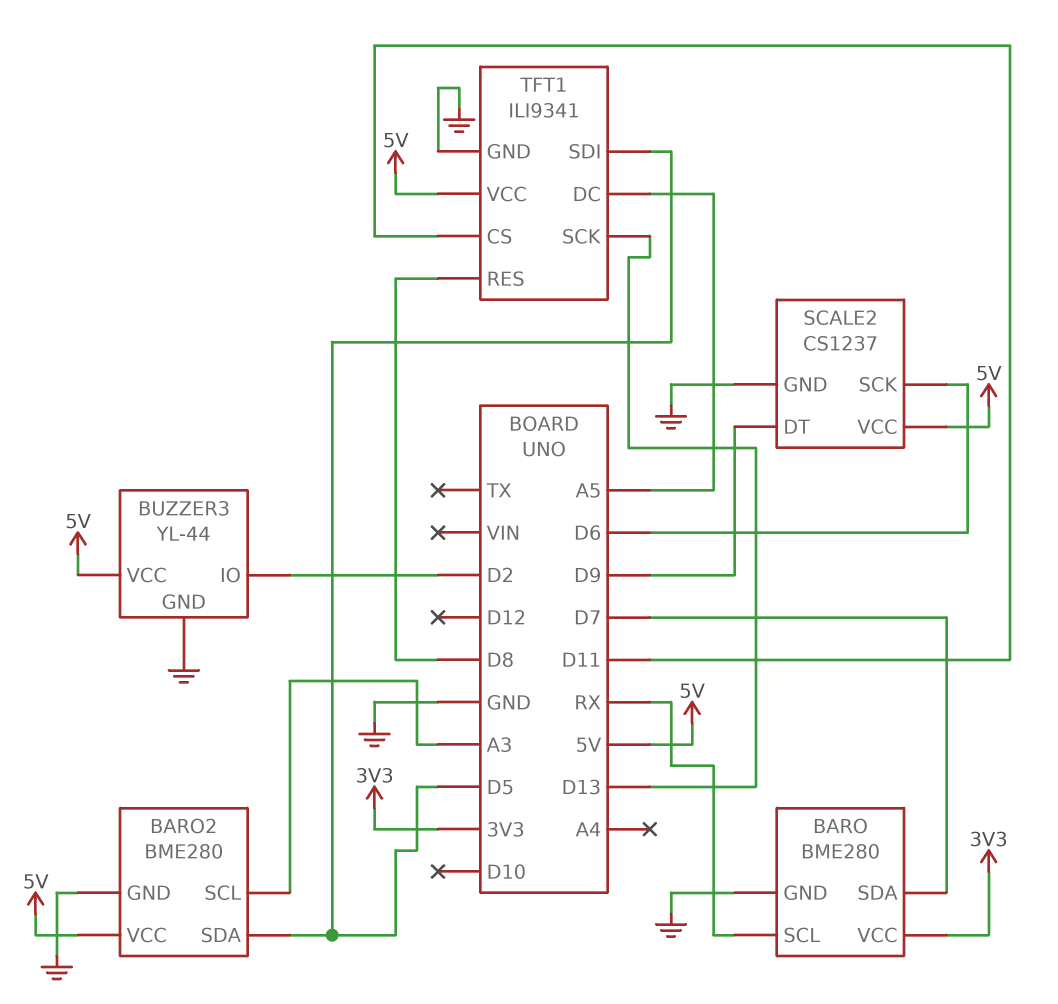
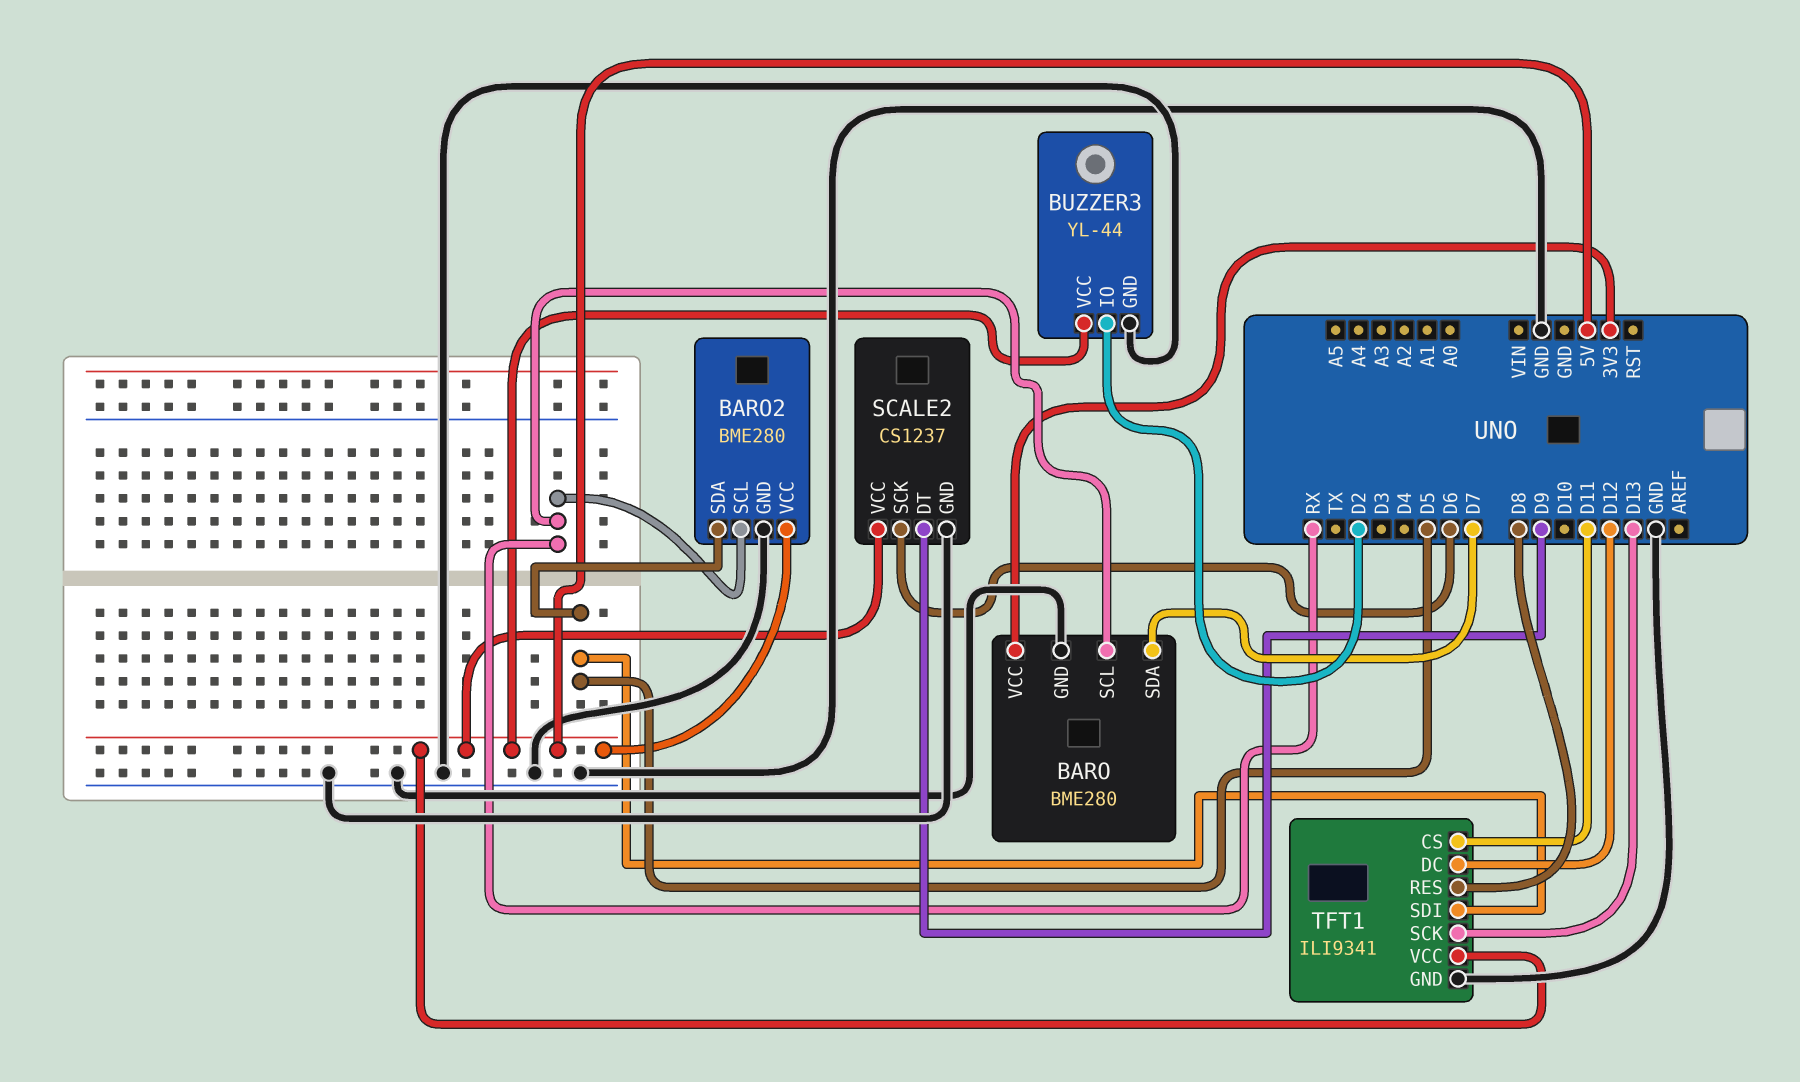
BARO2 pin SCL: A3 -> RX
TFT1 pin DC: A5 -> D12

